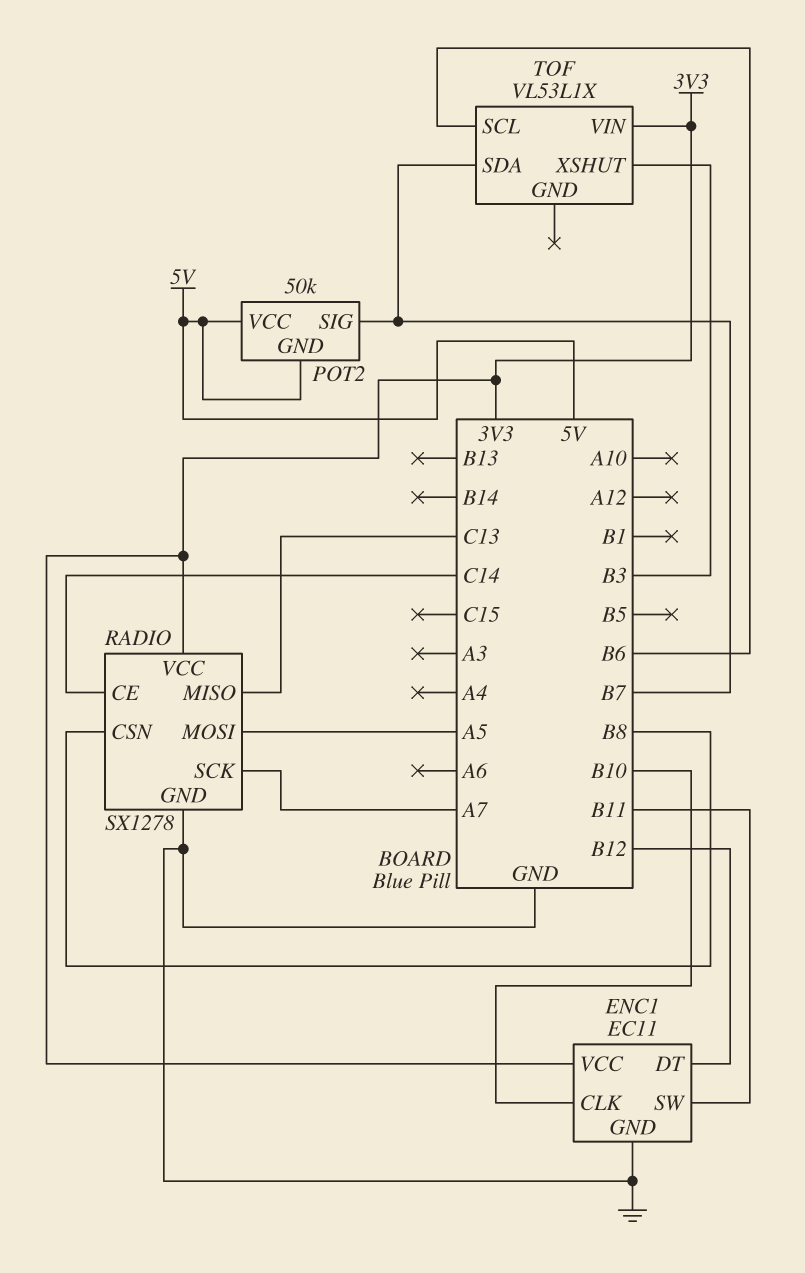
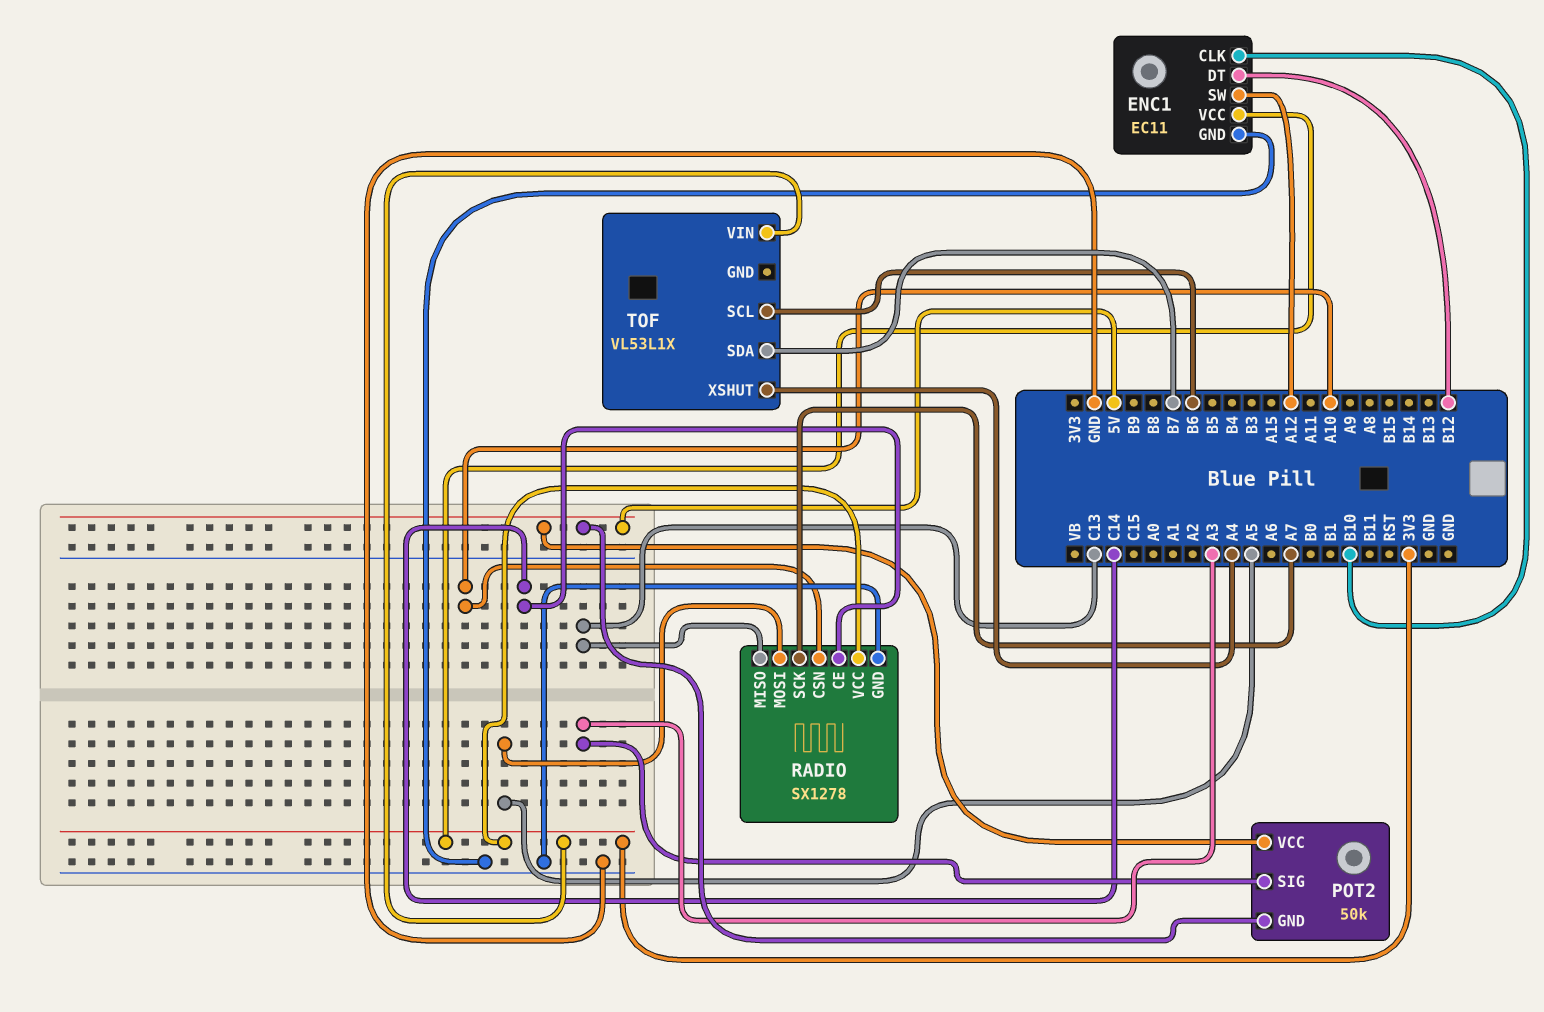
ENC1 pin SW: B11 -> A12
POT2 pin SIG: B7 -> A3
RADIO pin CSN: B8 -> A10
TOF pin XSHUT: B3 -> A4

